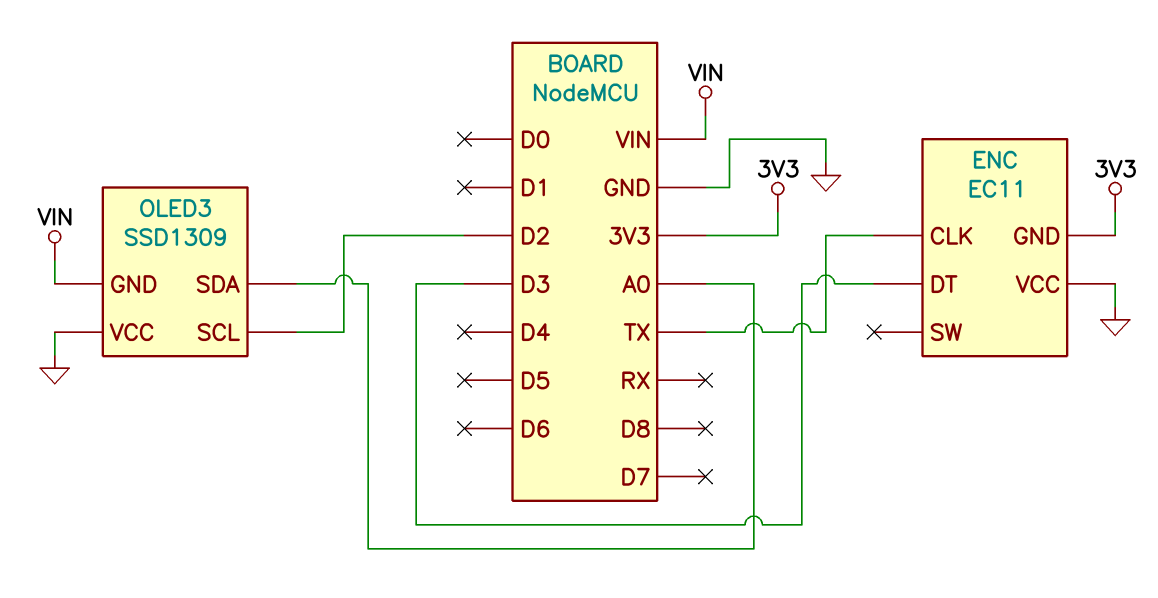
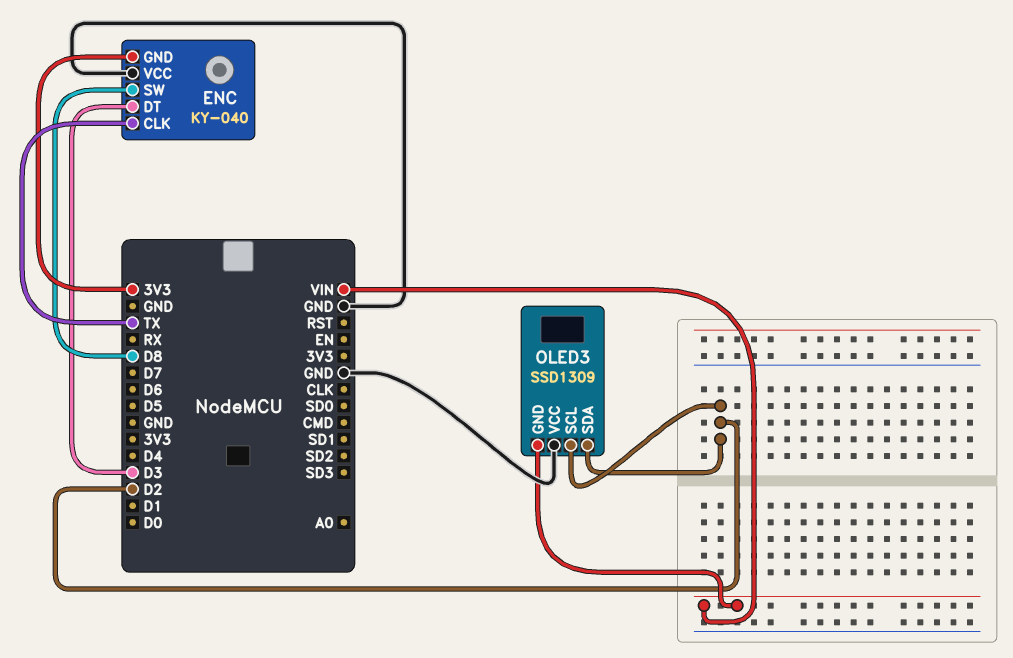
ENC: EC11 -> KY-040
ENC pin SW: none -> D8
OLED3 pin SDA: A0 -> D2

